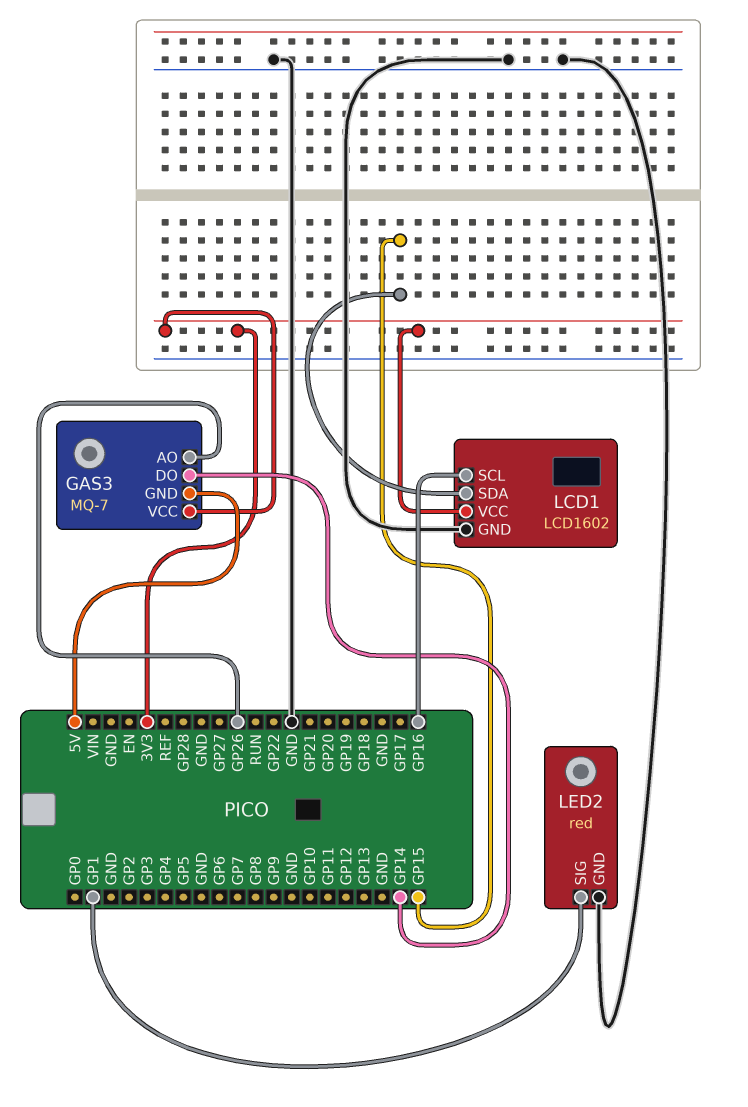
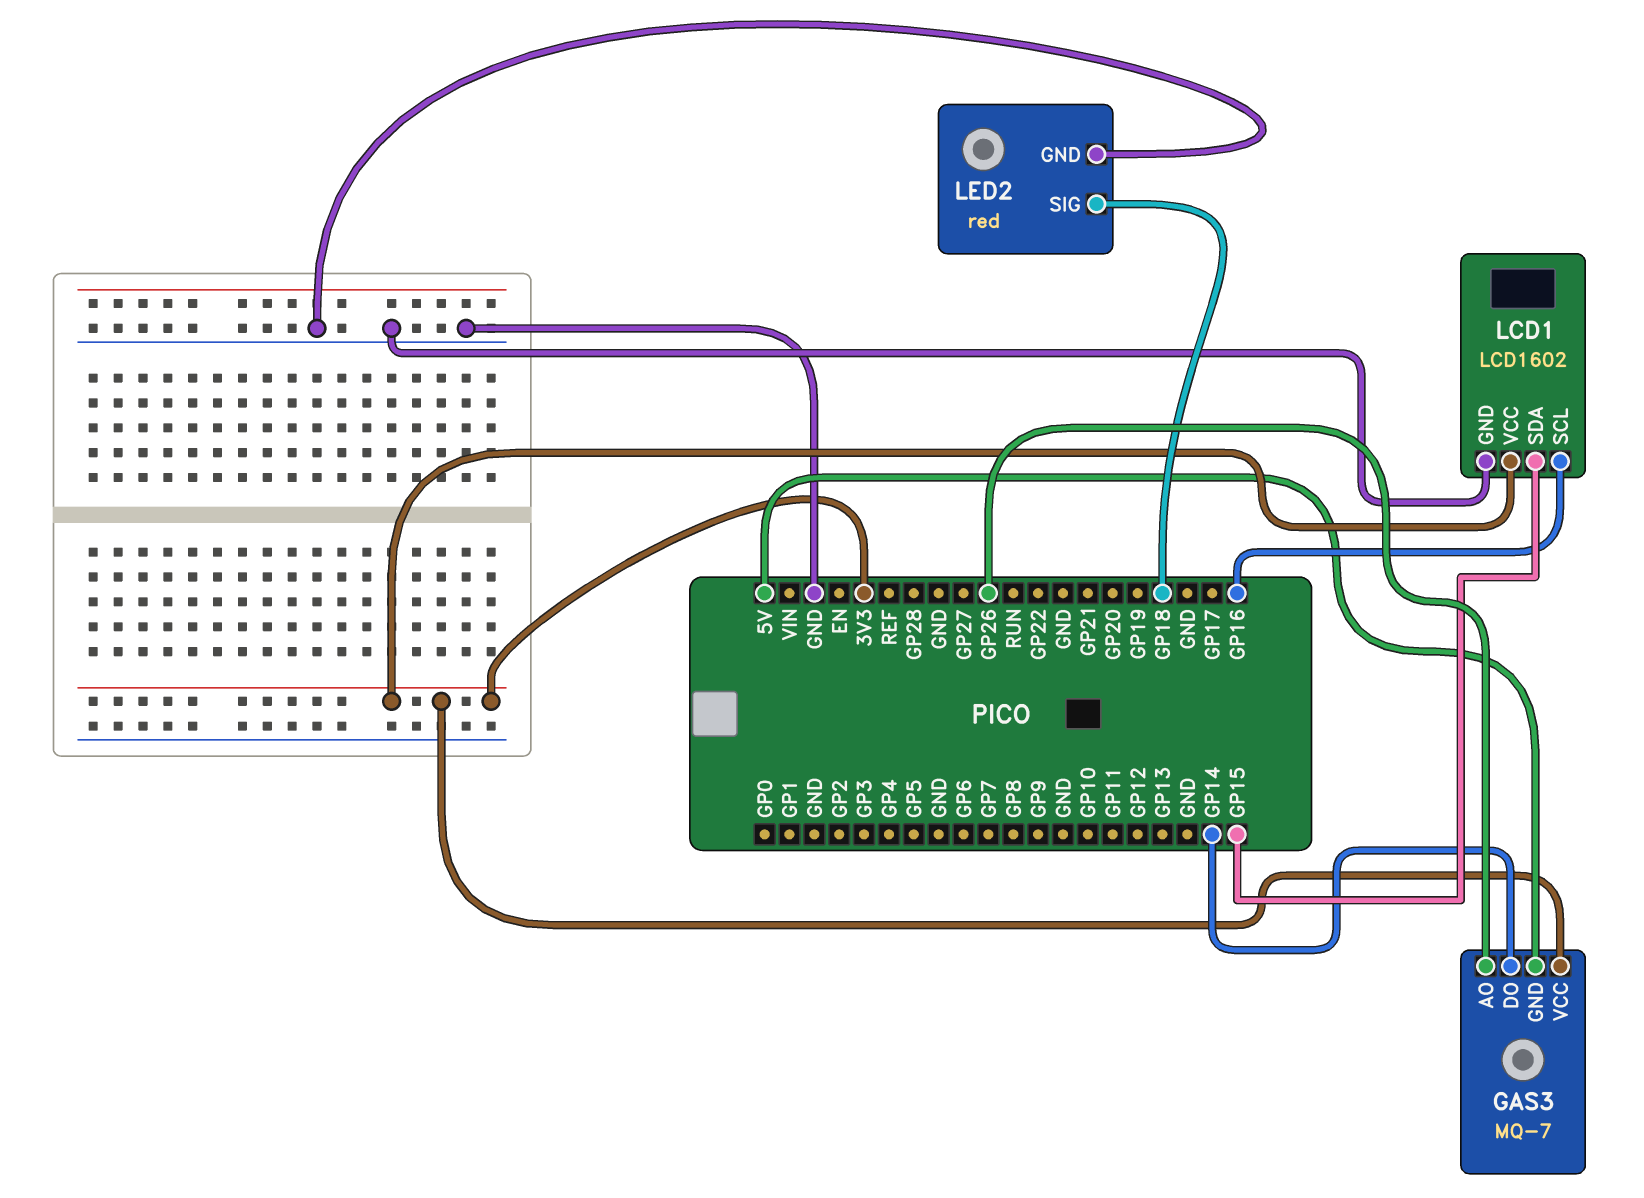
LED2 pin SIG: GP1 -> GP18

